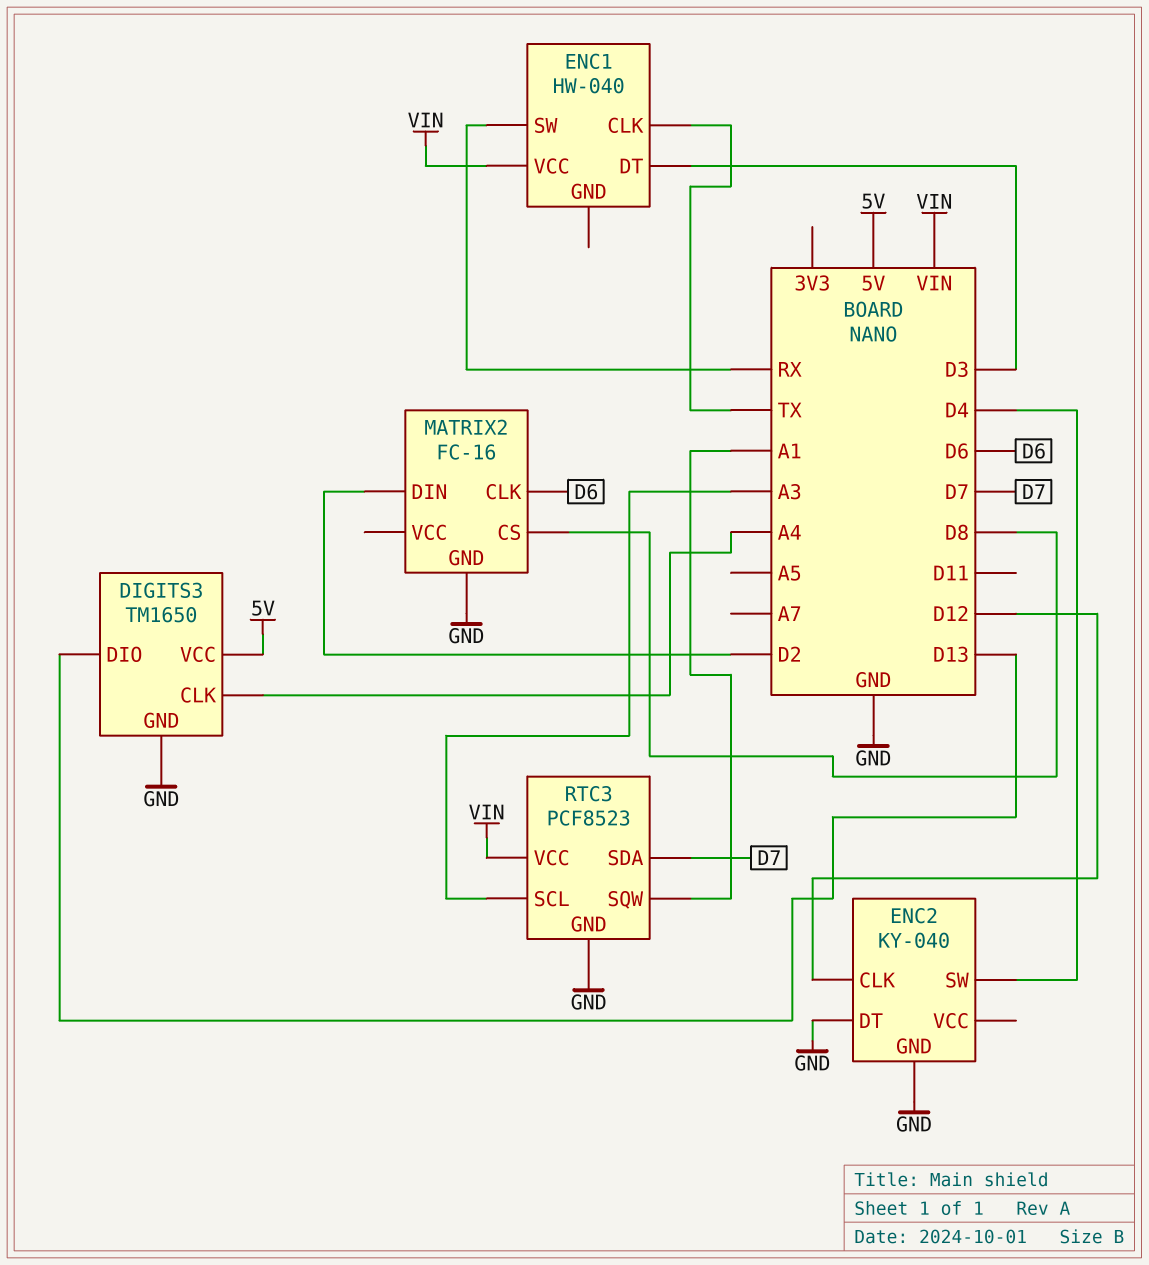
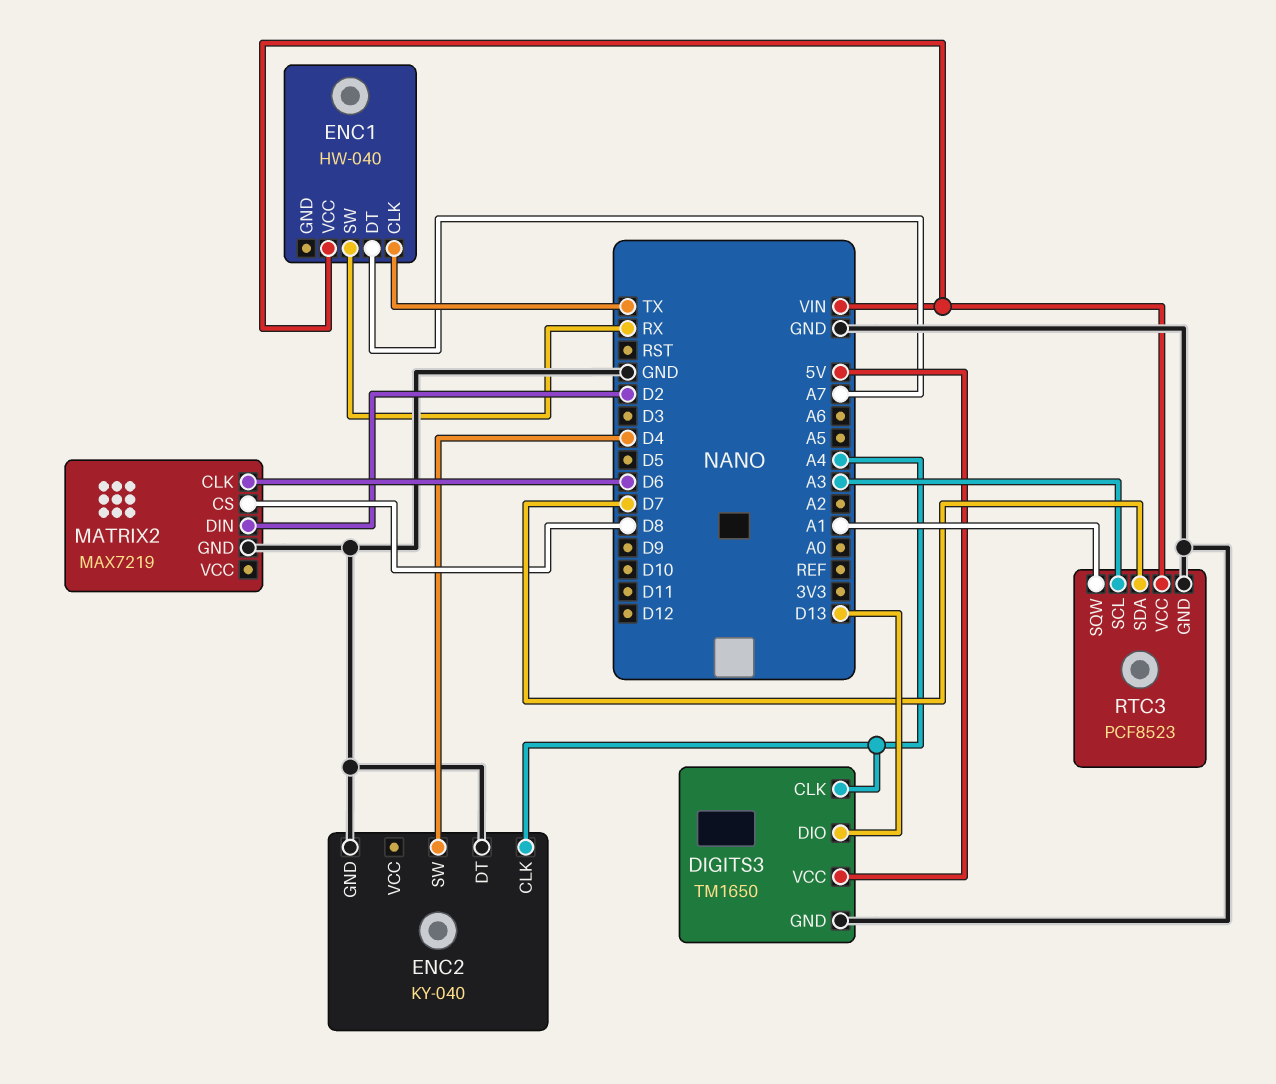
ENC1 pin DT: D3 -> A7
ENC2 pin CLK: D12 -> A4
MATRIX2: FC-16 -> MAX7219

